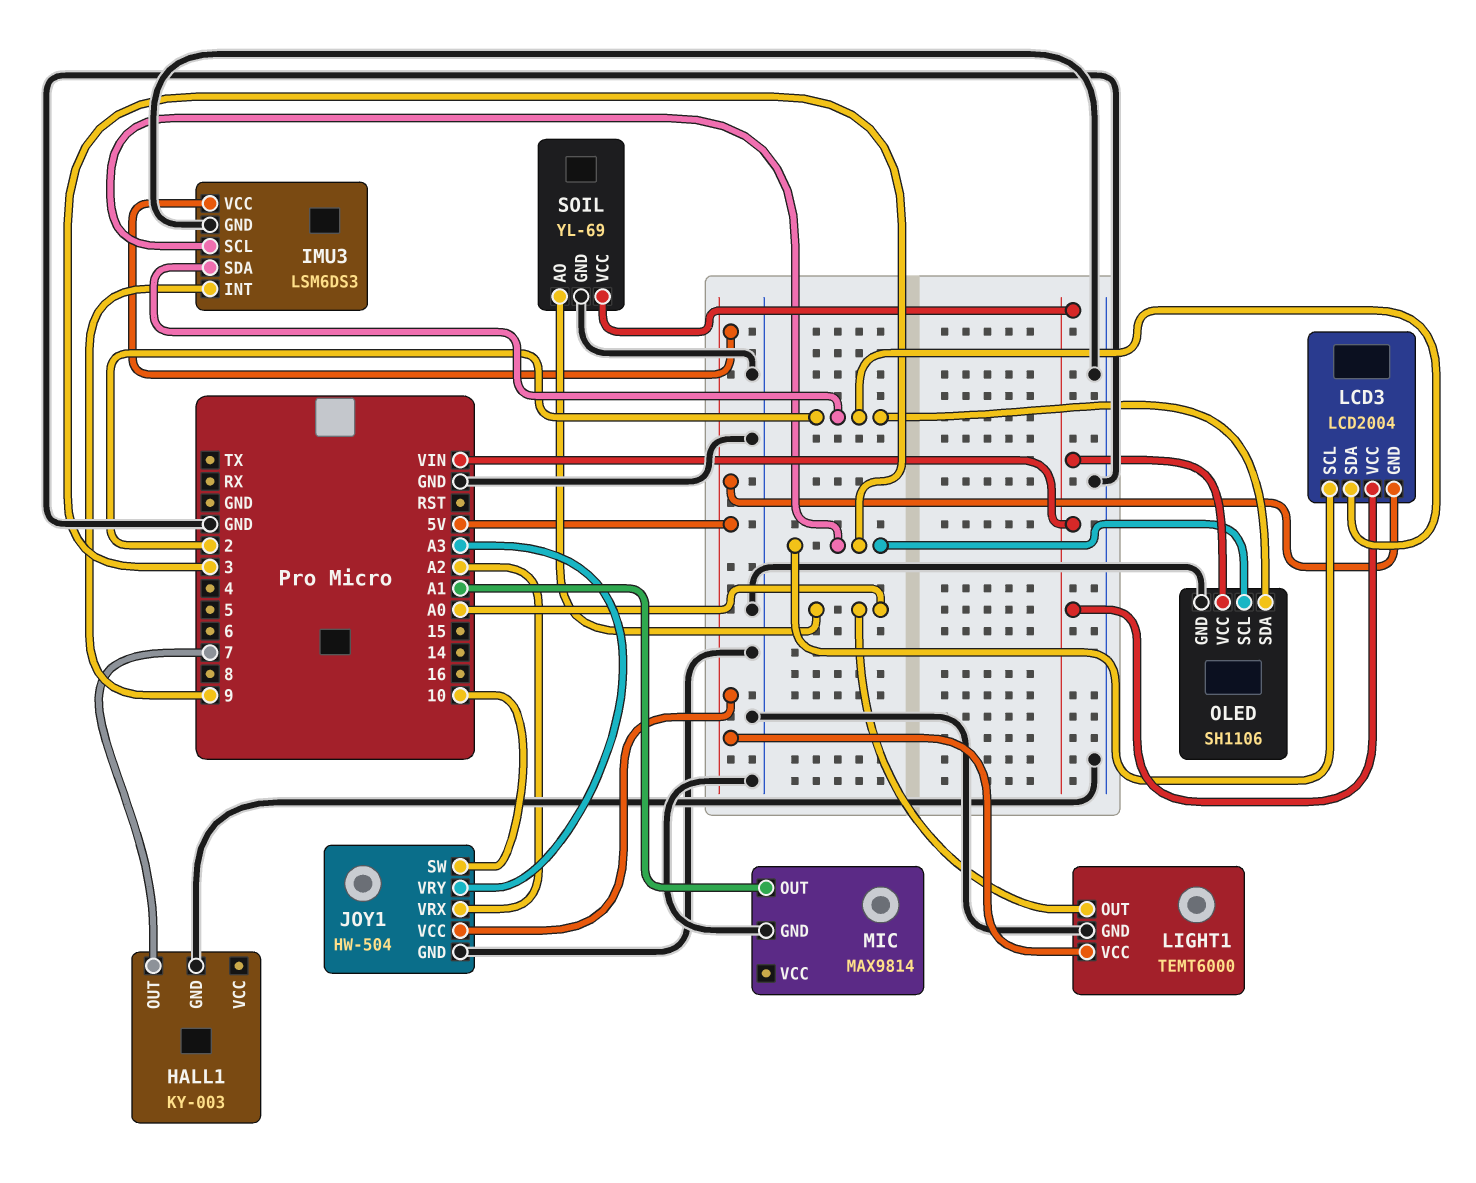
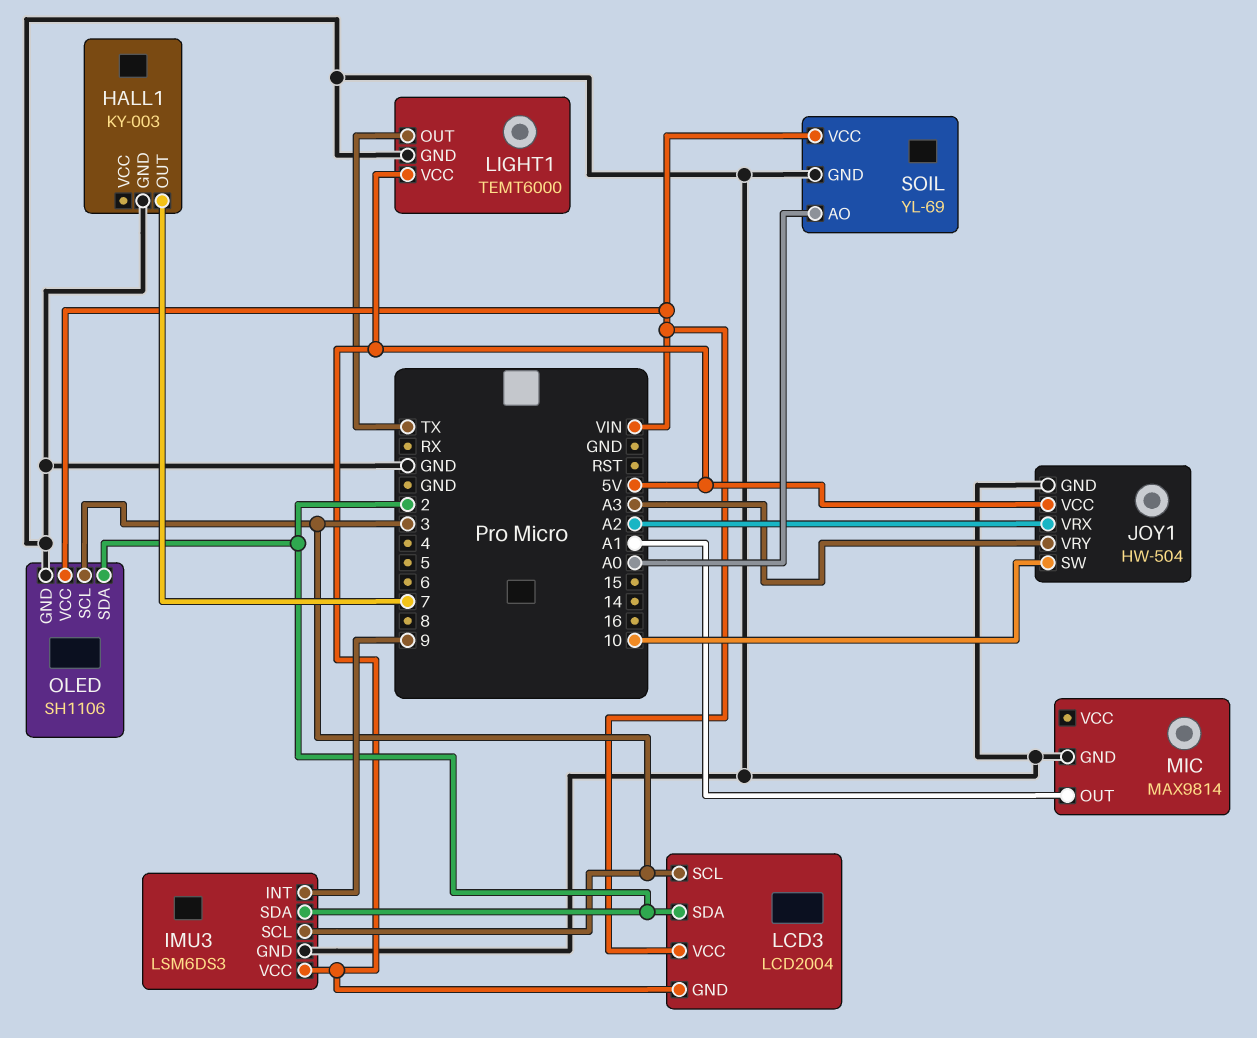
LIGHT1 pin OUT: A0 -> TX

